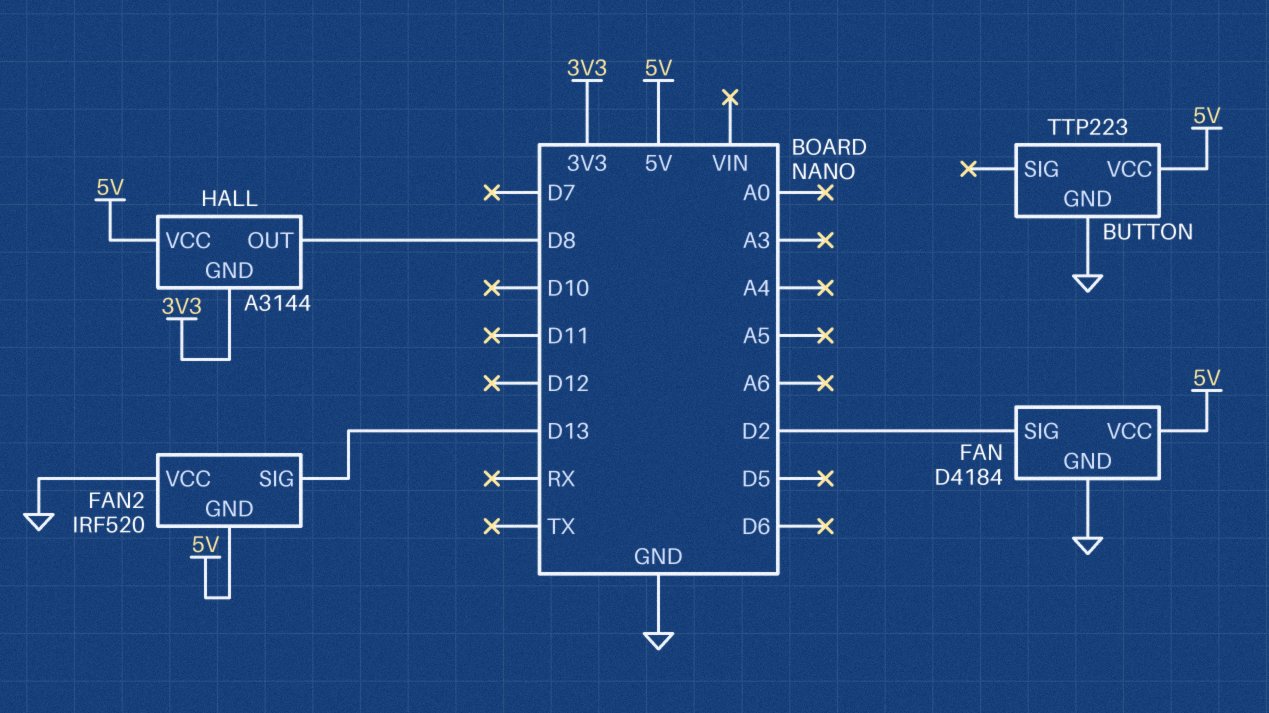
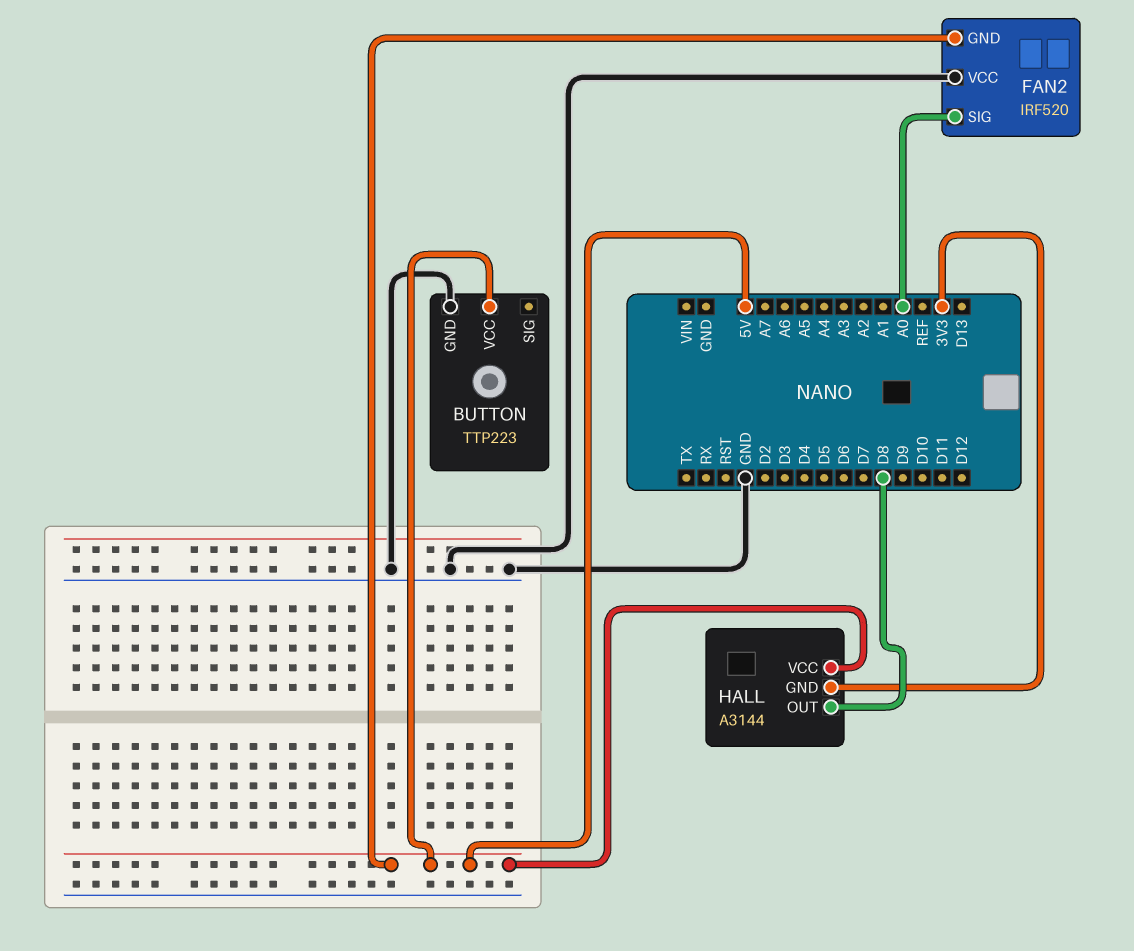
FAN: D4184 -> none
FAN pin GND: GND -> none
FAN pin SIG: D2 -> none
FAN pin VCC: 5V -> none
FAN2 pin SIG: D13 -> A0

